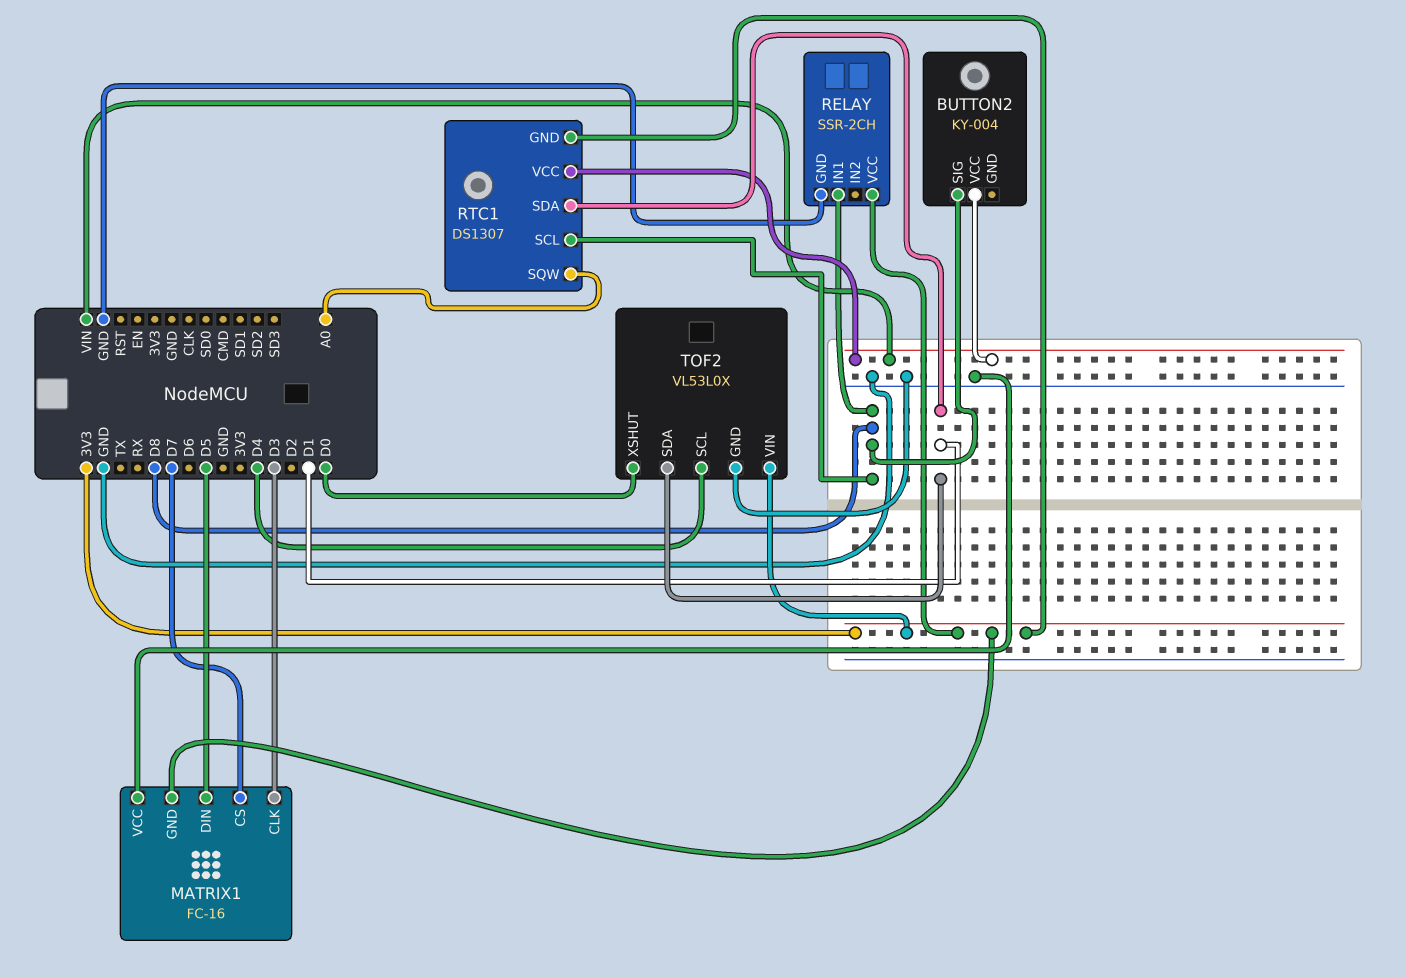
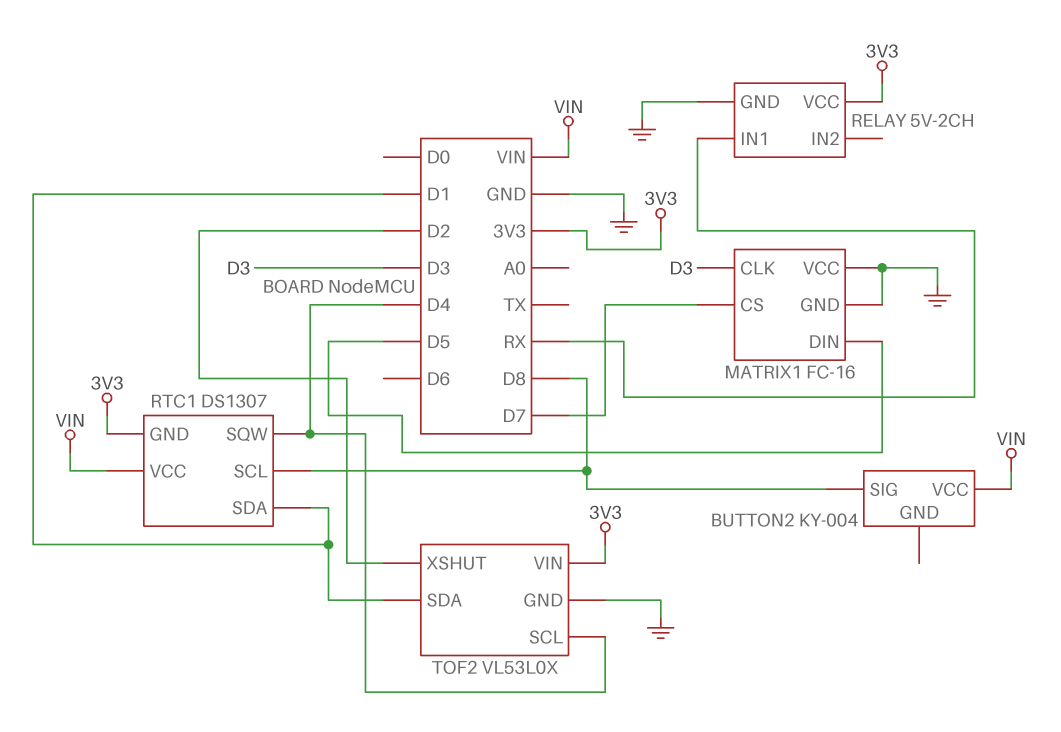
MATRIX1 pin GND: 3V3 -> GND
RELAY: SSR-2CH -> 5V-2CH
RELAY pin IN1: D8 -> RX
RTC1 pin SQW: A0 -> D4
TOF2 pin XSHUT: D0 -> D2

